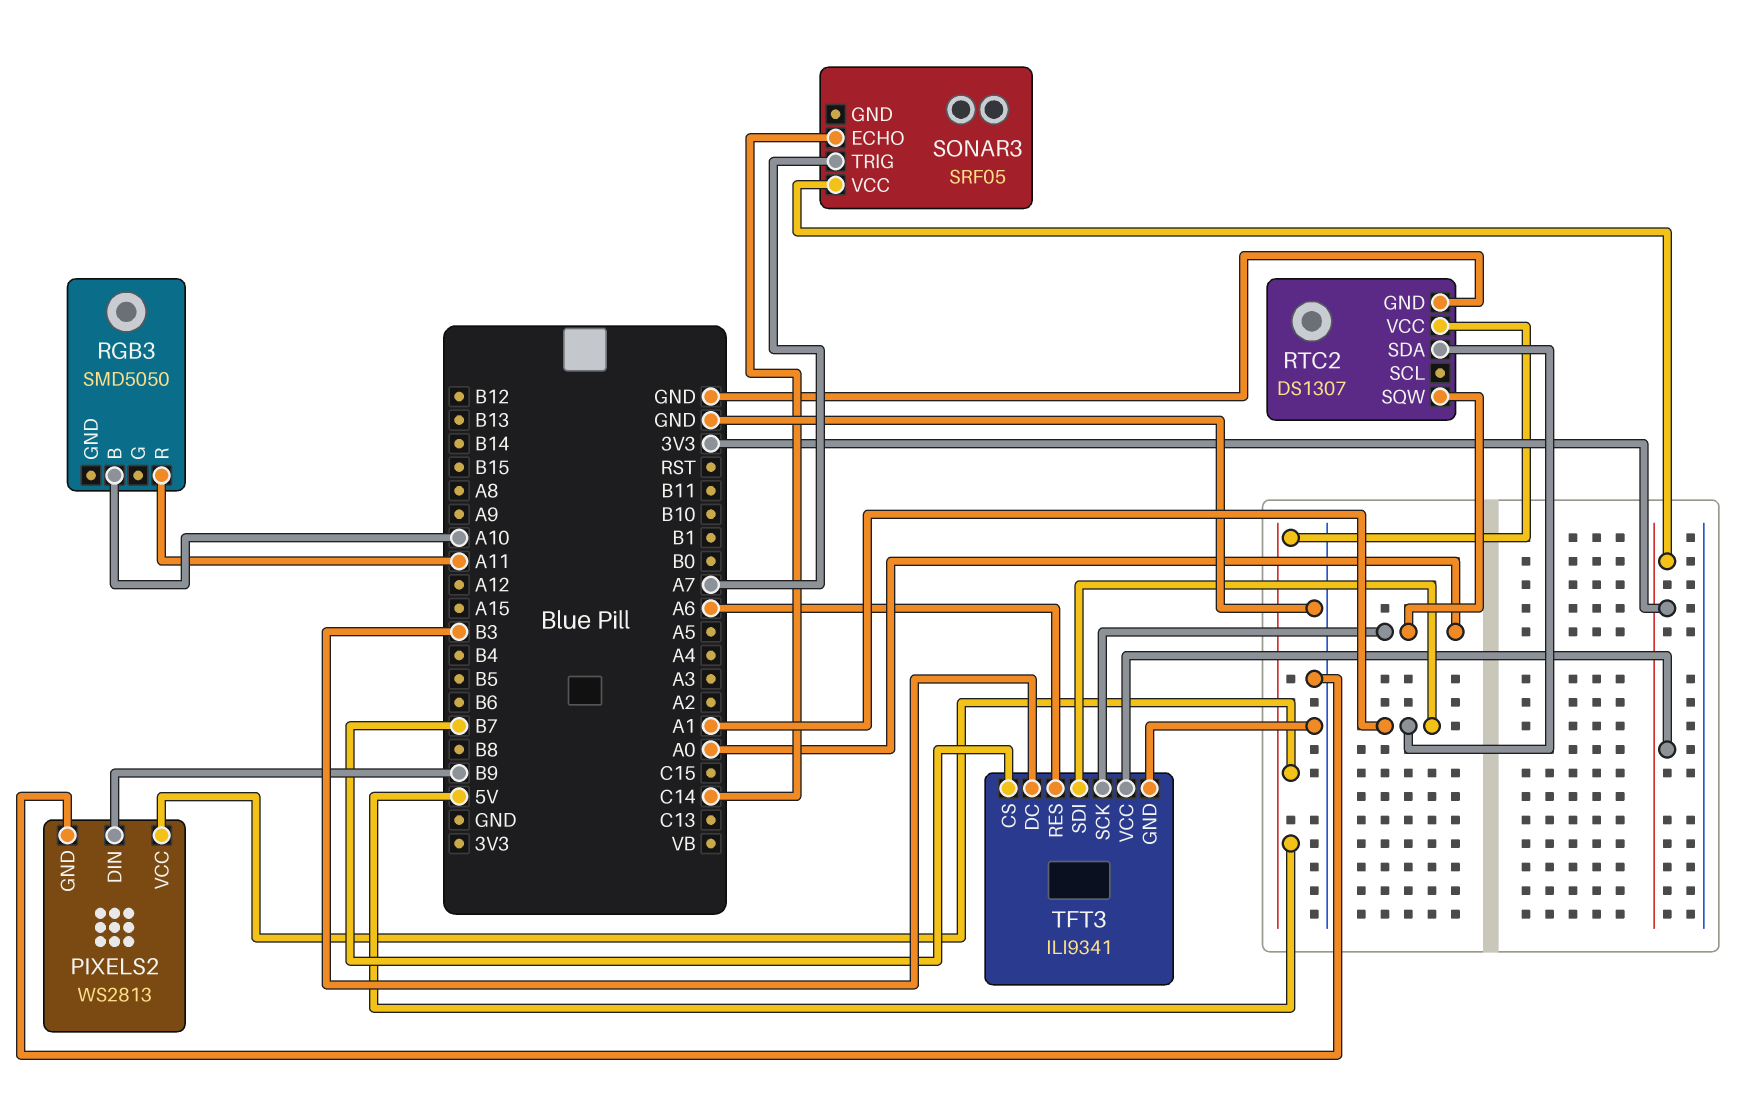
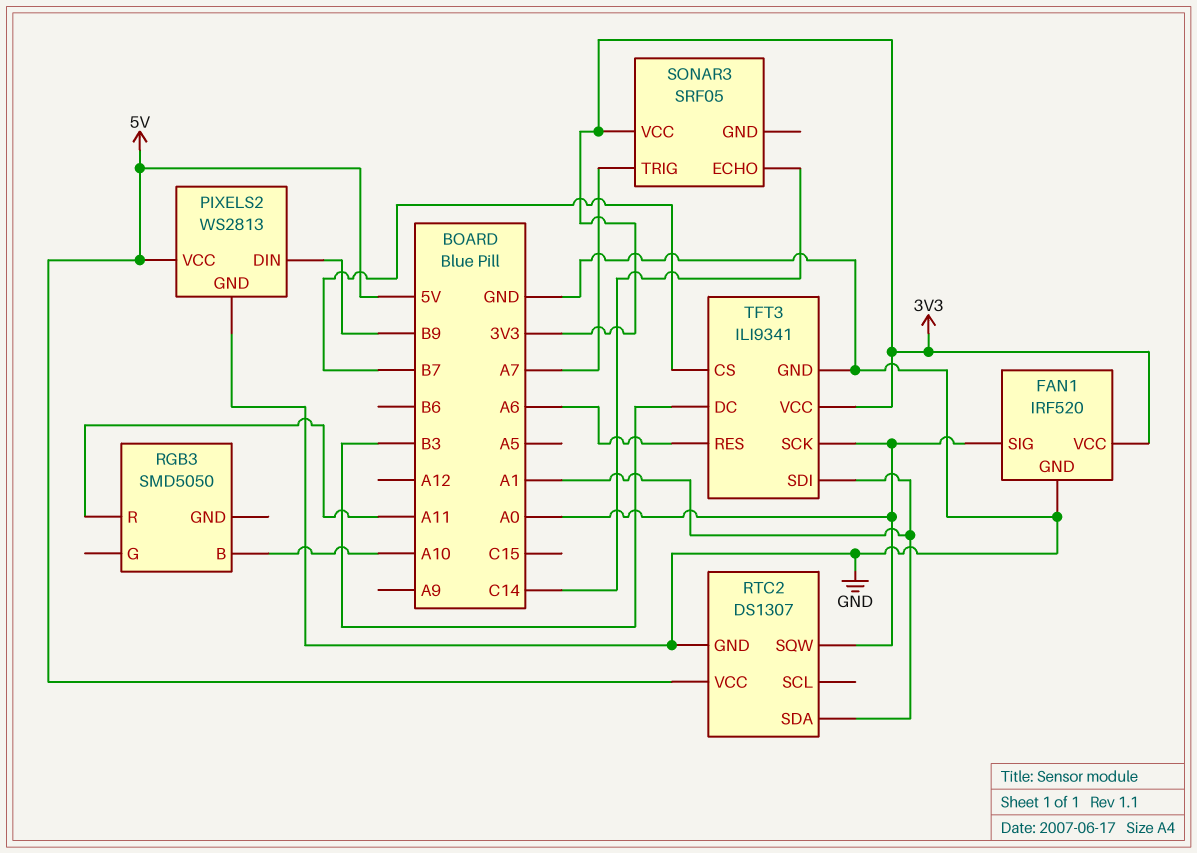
FAN1: none -> IRF520
FAN1 pin GND: none -> GND
FAN1 pin SIG: none -> A0
FAN1 pin VCC: none -> 3V3

